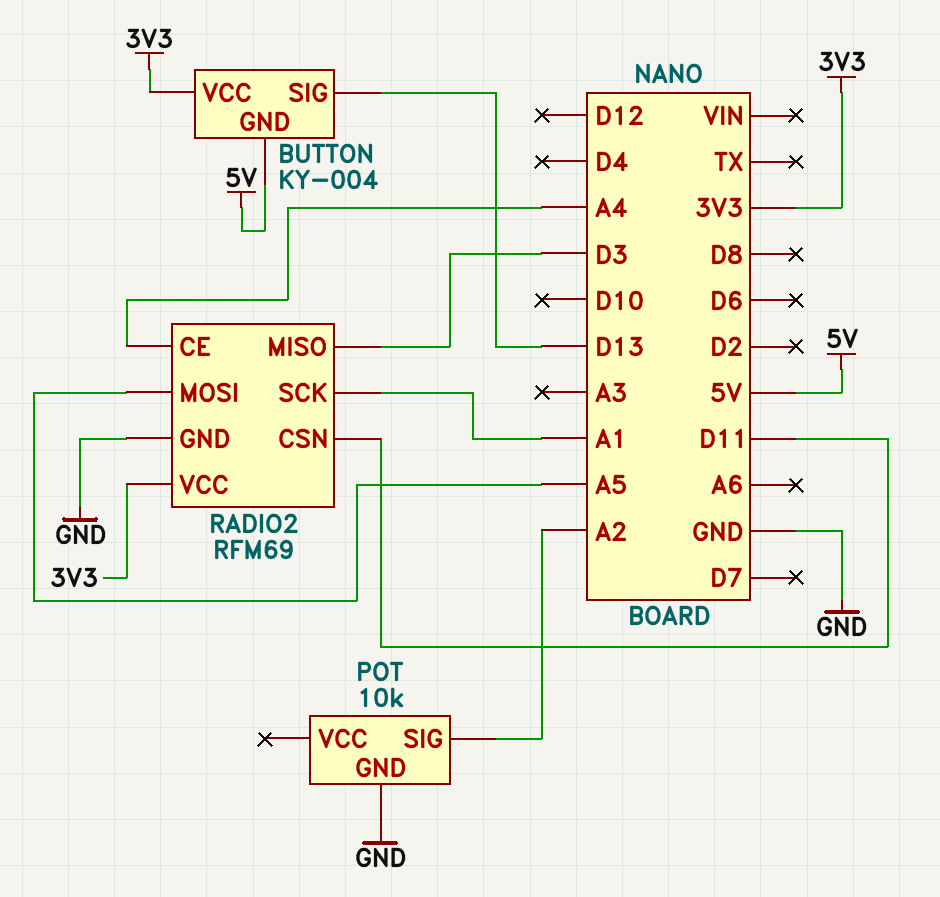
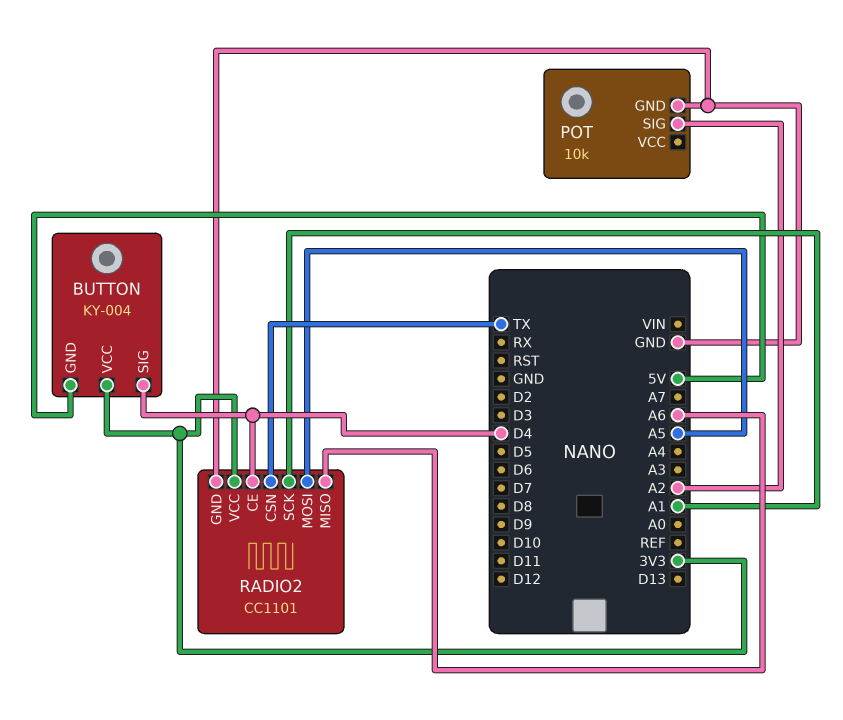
BUTTON pin SIG: D13 -> D4
RADIO2: RFM69 -> CC1101
RADIO2 pin CE: A4 -> D4
RADIO2 pin CSN: D11 -> TX
RADIO2 pin MISO: D3 -> A6

